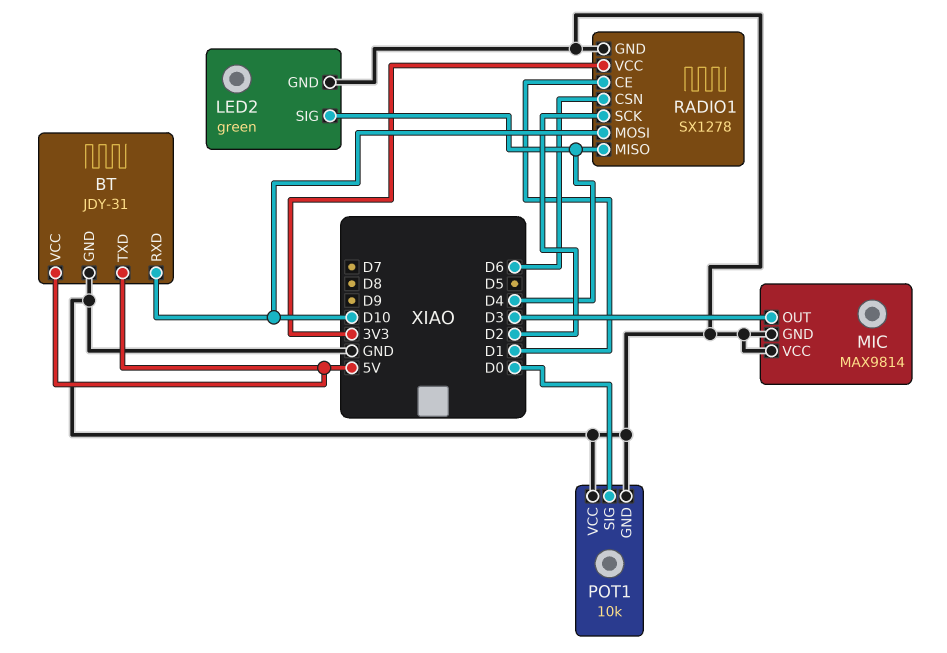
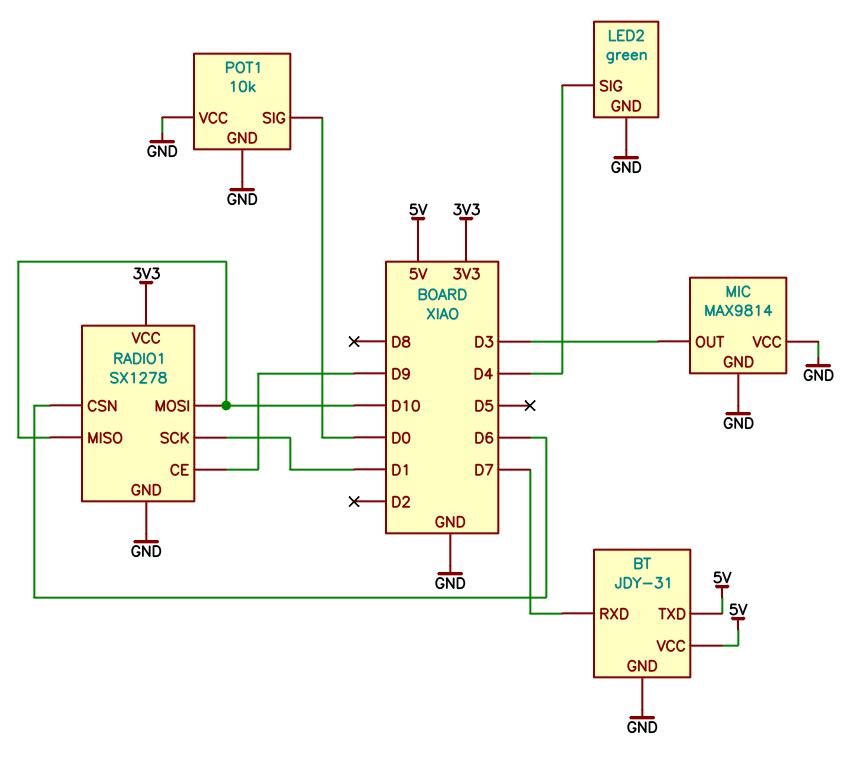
BT pin RXD: D10 -> D7
RADIO1 pin CE: D1 -> D9
RADIO1 pin MISO: D4 -> D10
RADIO1 pin SCK: D2 -> D1

